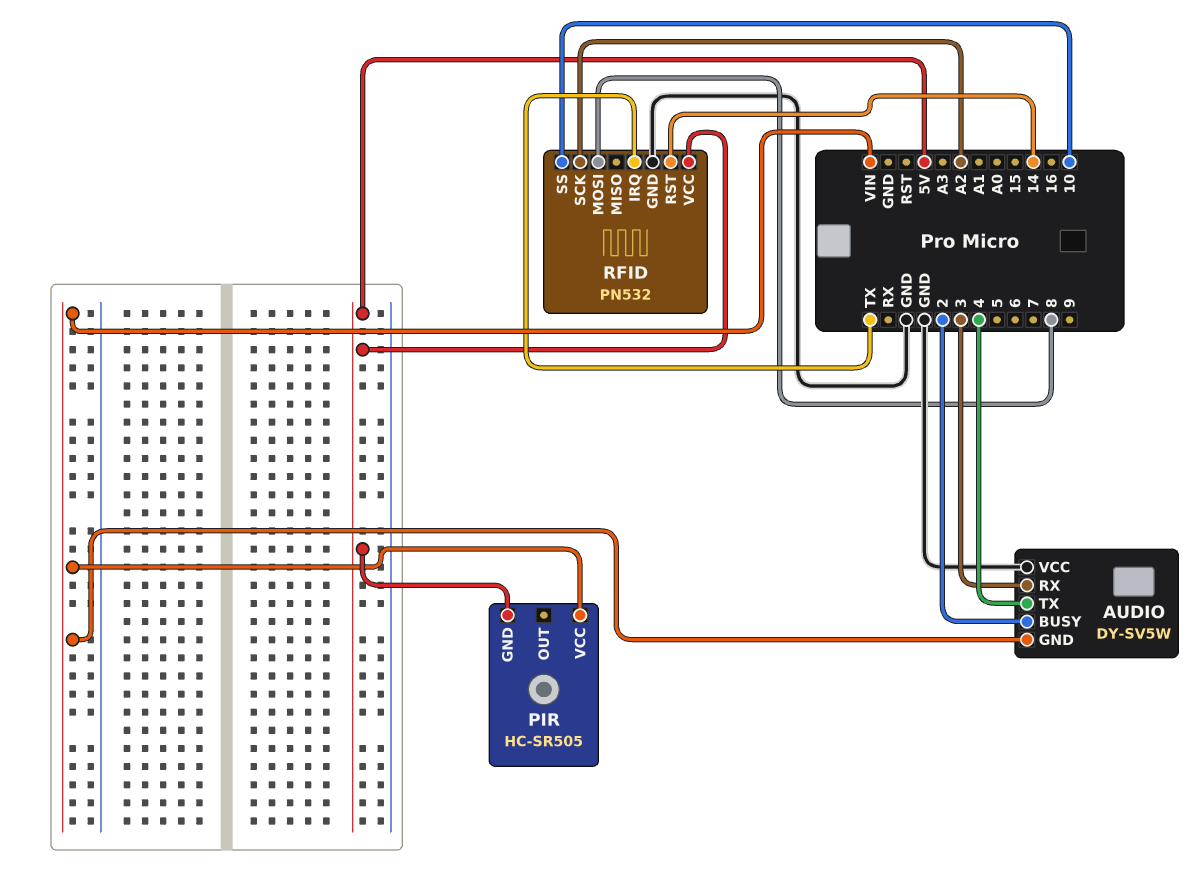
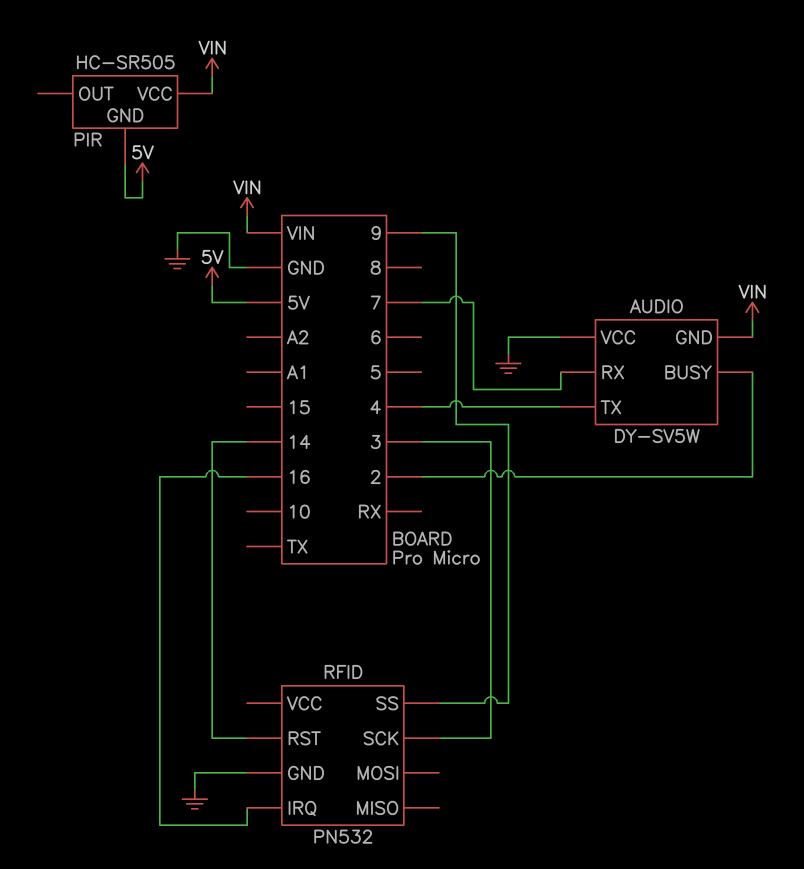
AUDIO pin RX: 3 -> 7
RFID pin IRQ: TX -> 16
RFID pin MOSI: 8 -> none
RFID pin SCK: A2 -> 3
RFID pin SS: 10 -> 9
RFID pin VCC: 5V -> none

